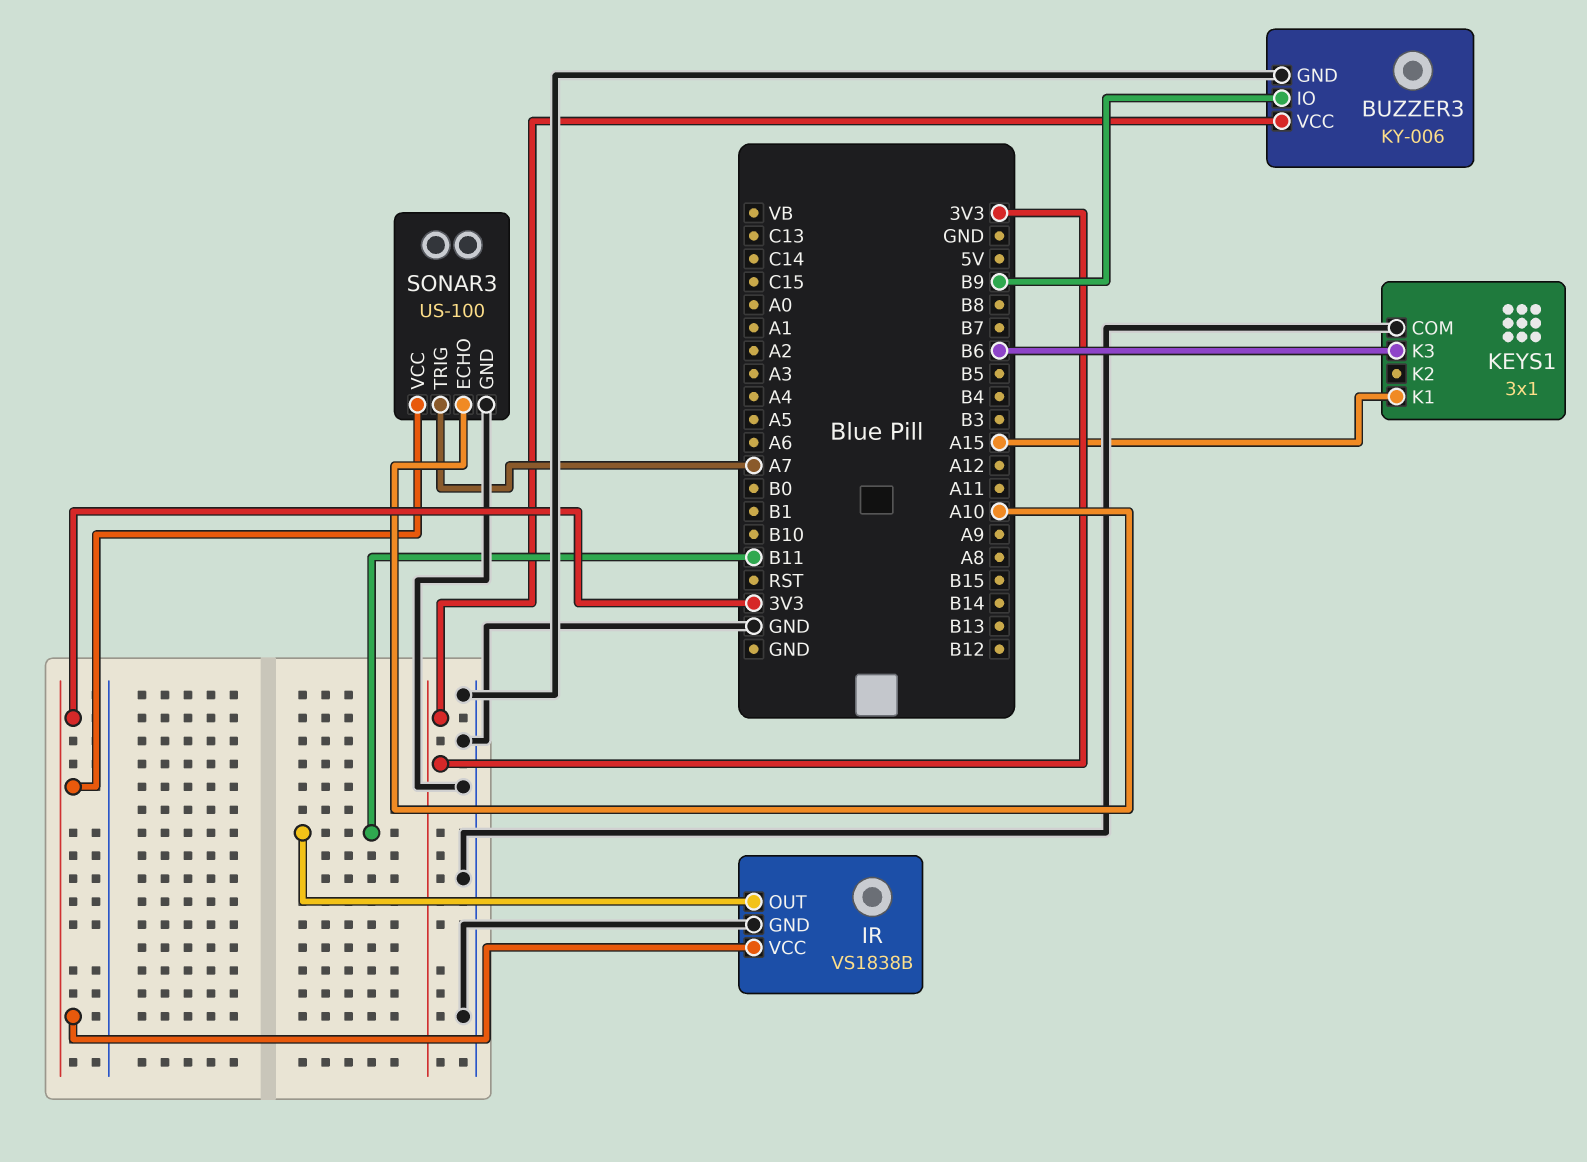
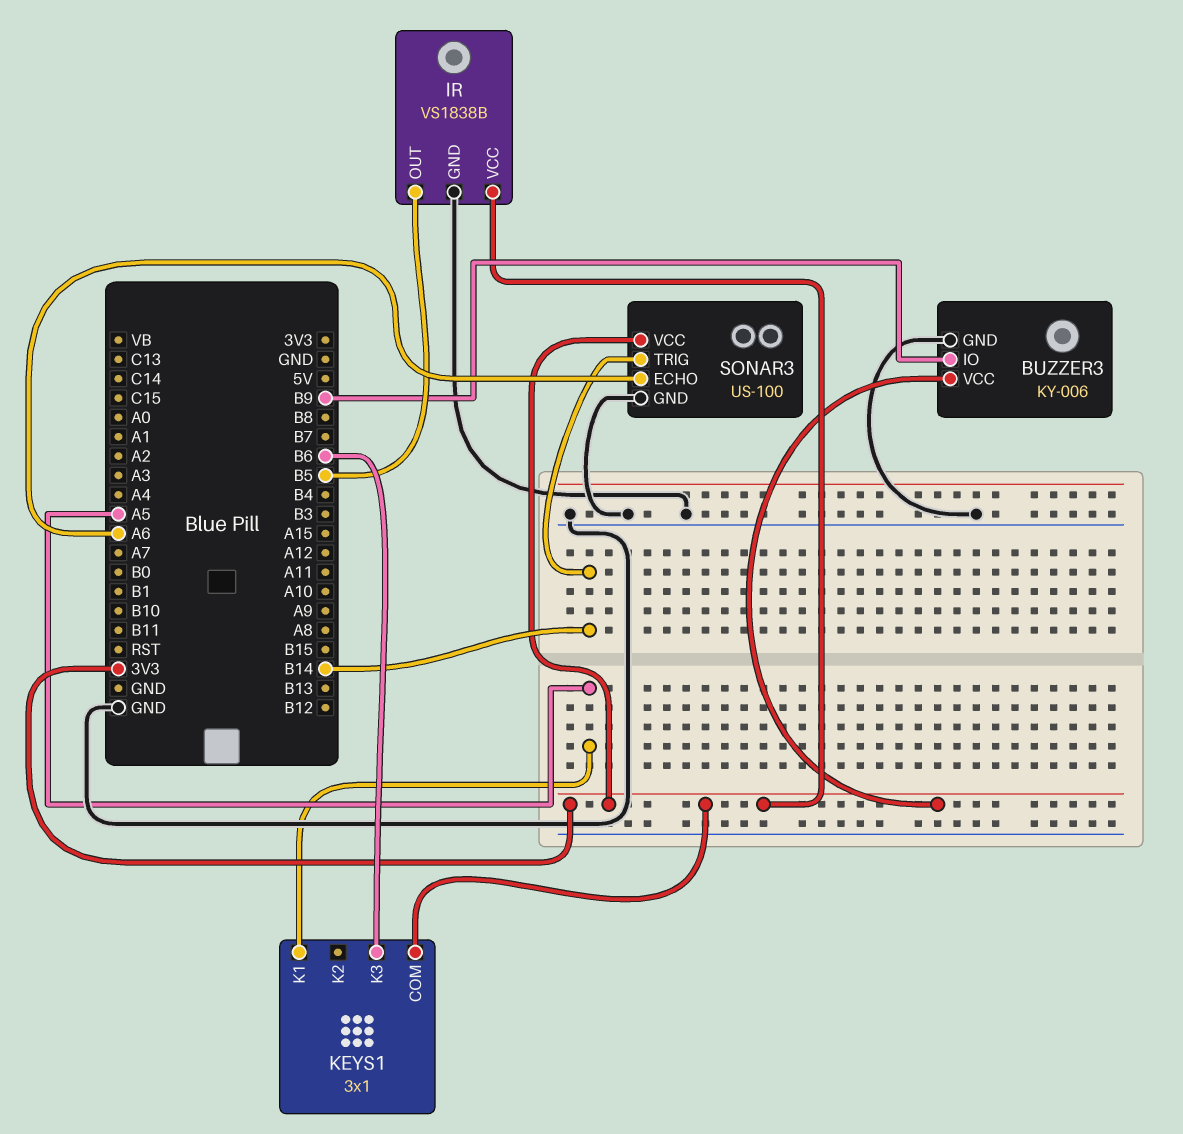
IR pin OUT: B11 -> B5
KEYS1 pin COM: GND -> 3V3
KEYS1 pin K1: A15 -> A5
SONAR3 pin ECHO: A10 -> A6
SONAR3 pin TRIG: A7 -> B14

